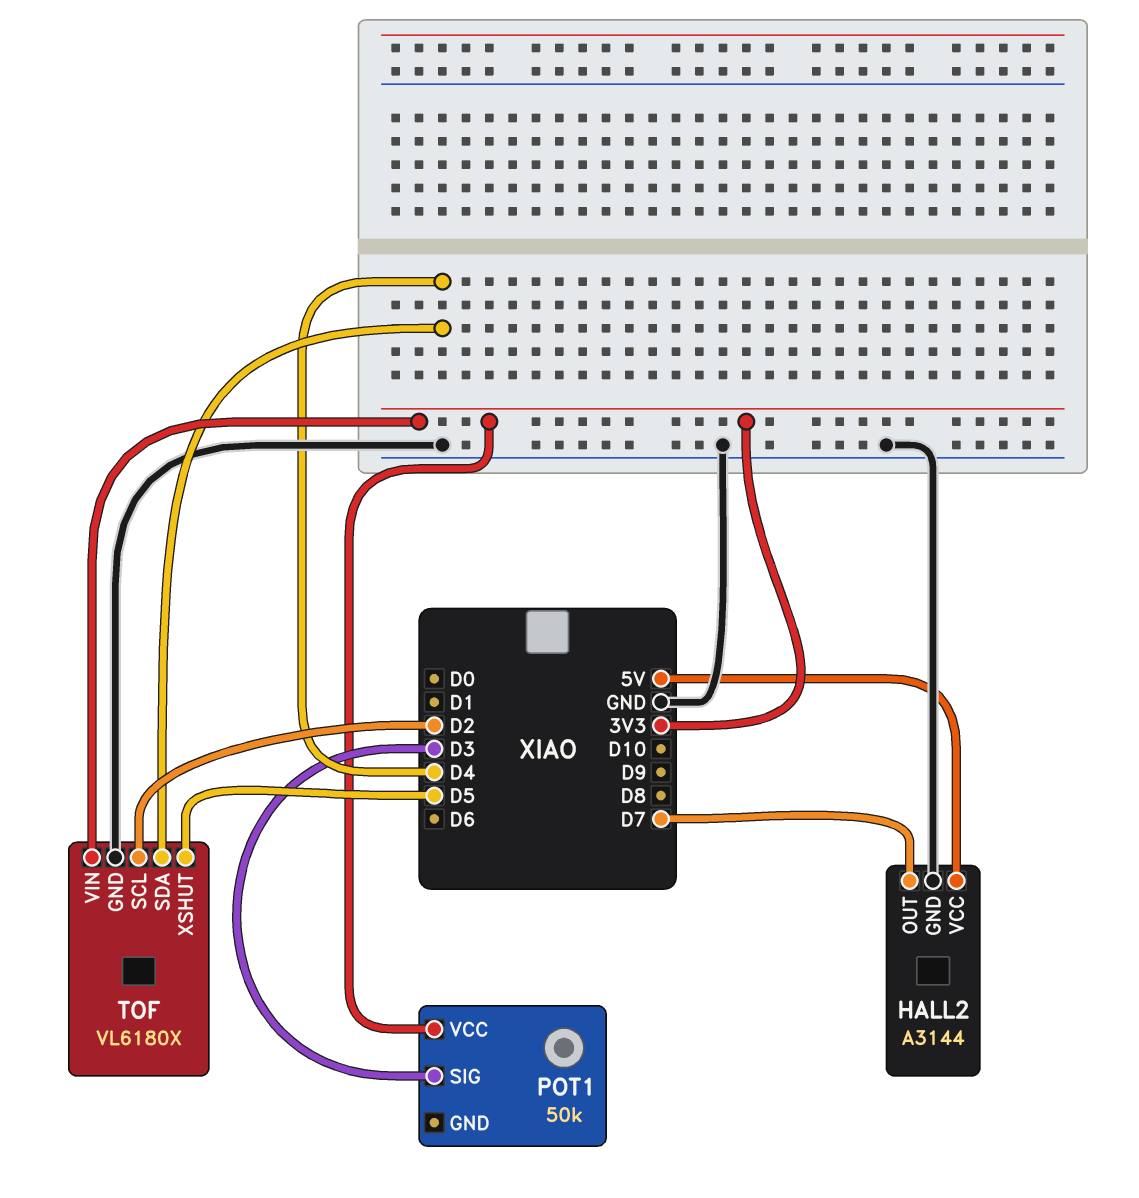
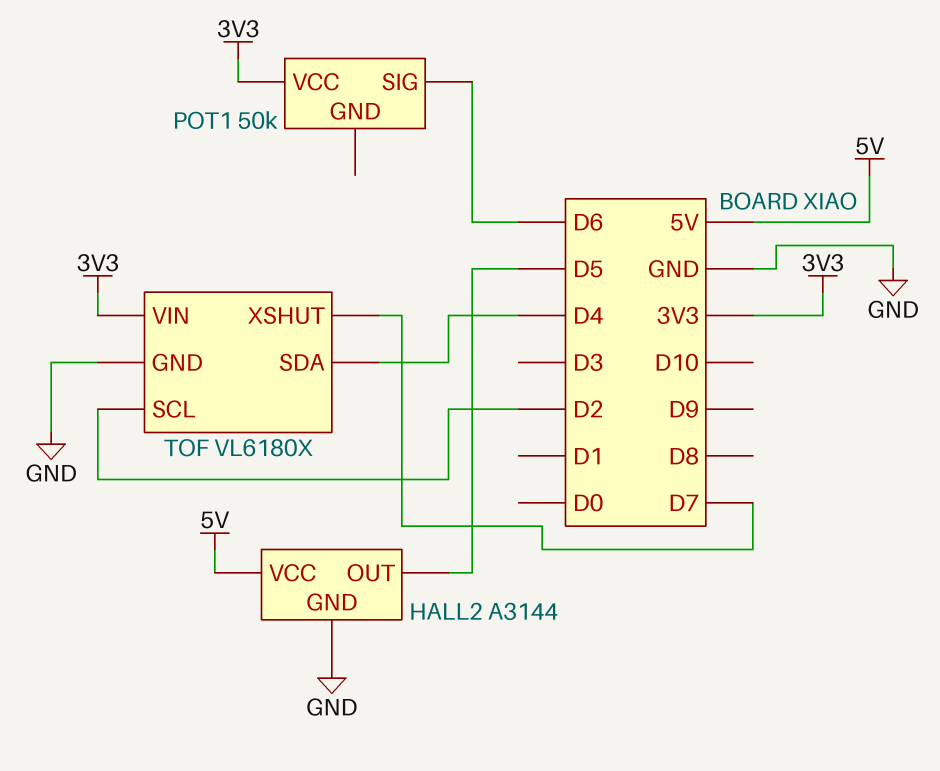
HALL2 pin OUT: D7 -> D5
POT1 pin SIG: D3 -> D6
TOF pin XSHUT: D5 -> D7

